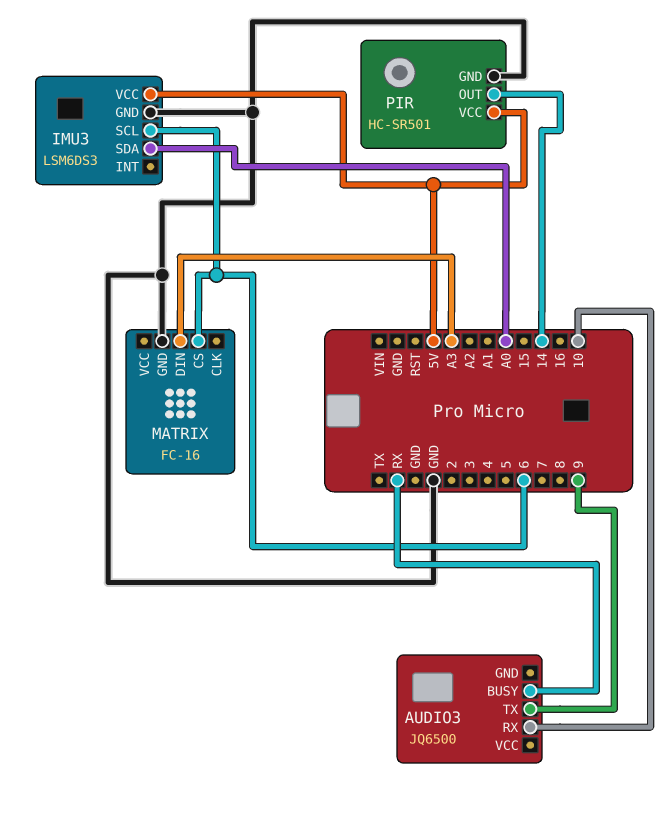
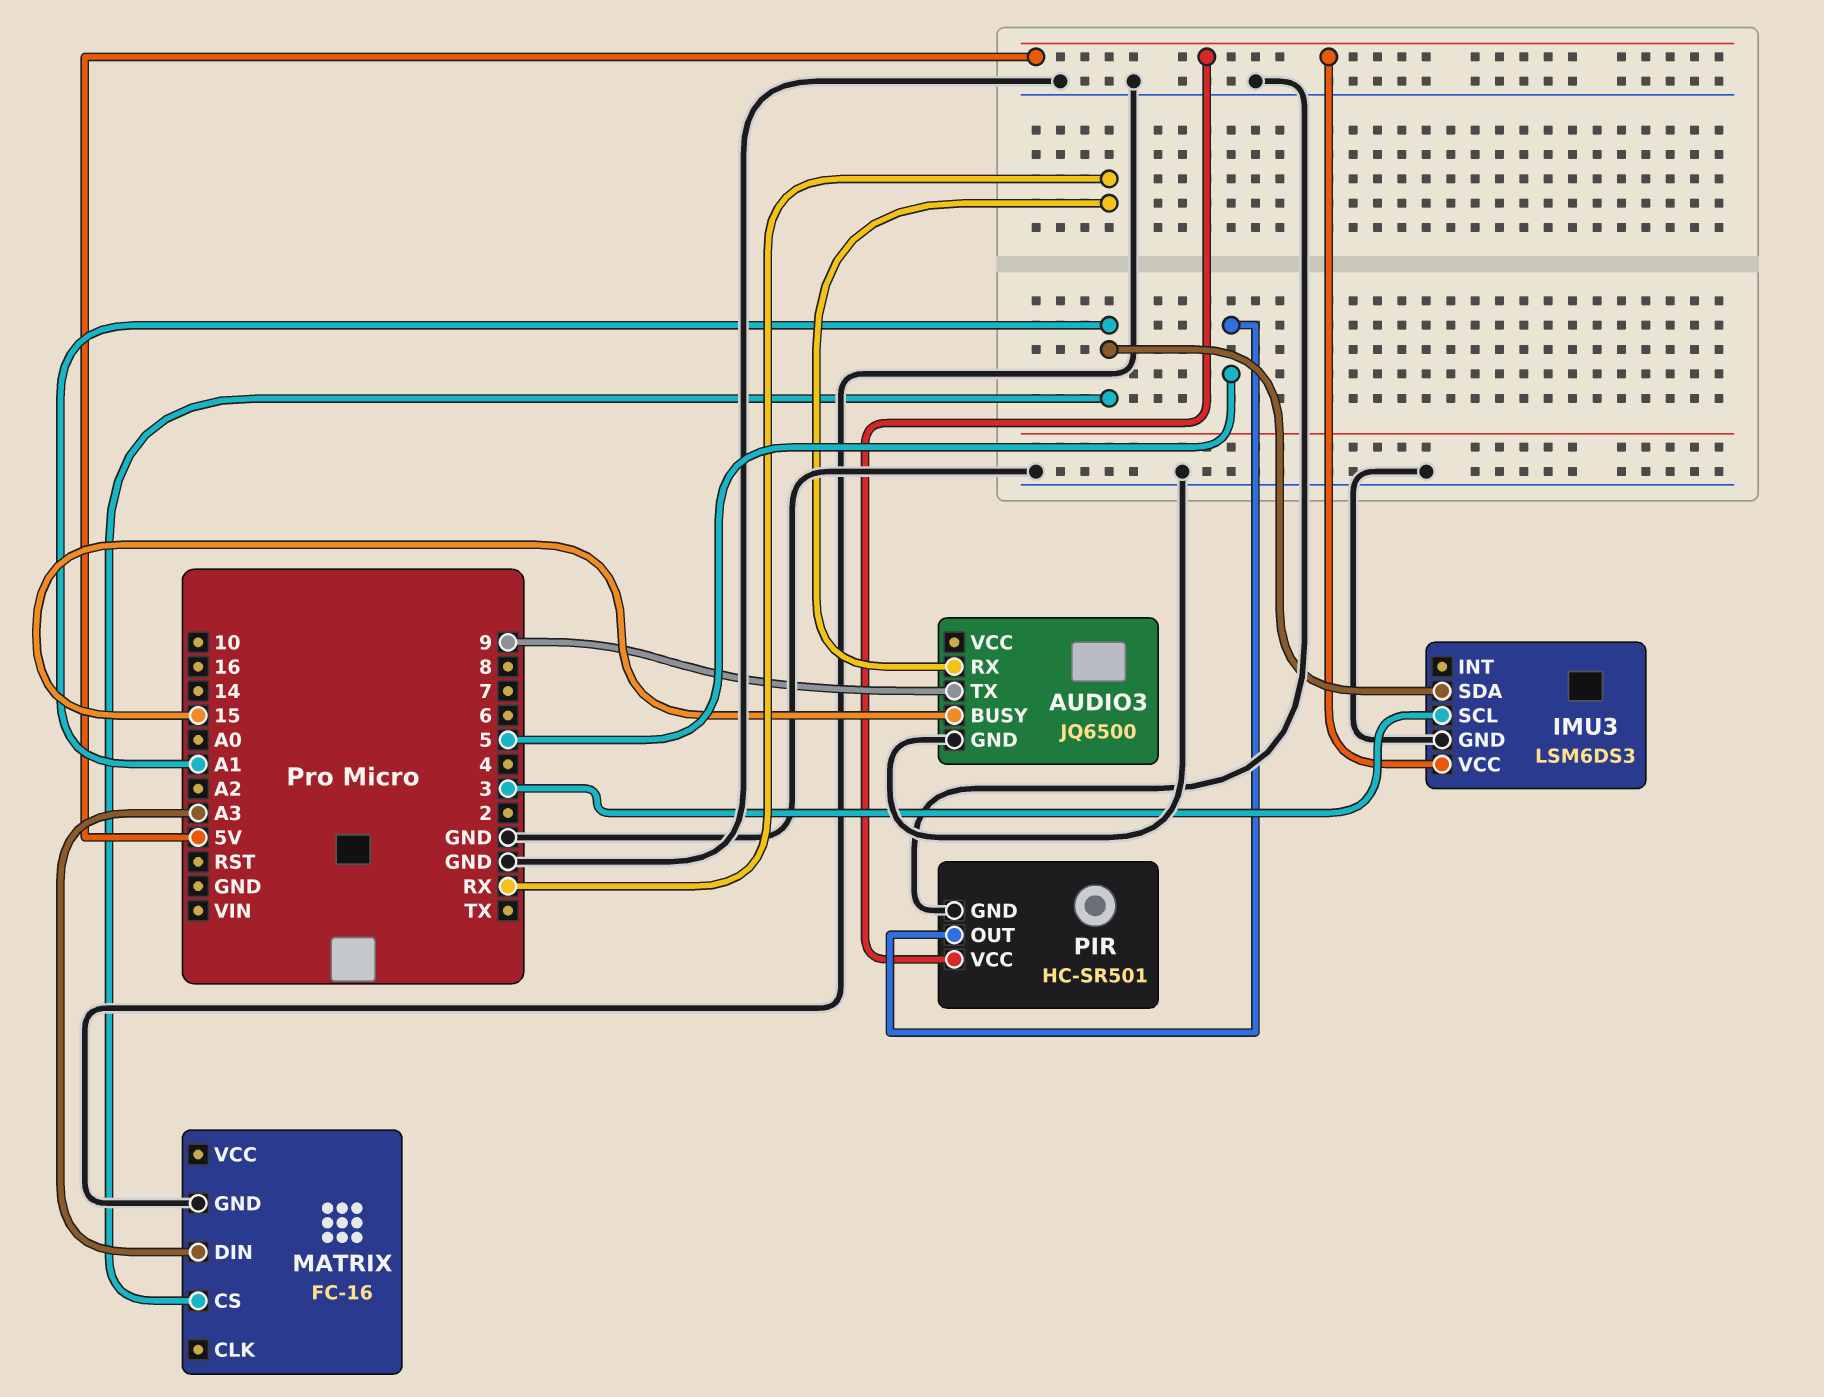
AUDIO3 pin BUSY: RX -> 15
AUDIO3 pin GND: none -> GND
AUDIO3 pin RX: 10 -> RX
IMU3 pin SCL: 6 -> 3
IMU3 pin SDA: A0 -> A1
MATRIX pin CS: 6 -> A1
PIR pin OUT: 14 -> 5

